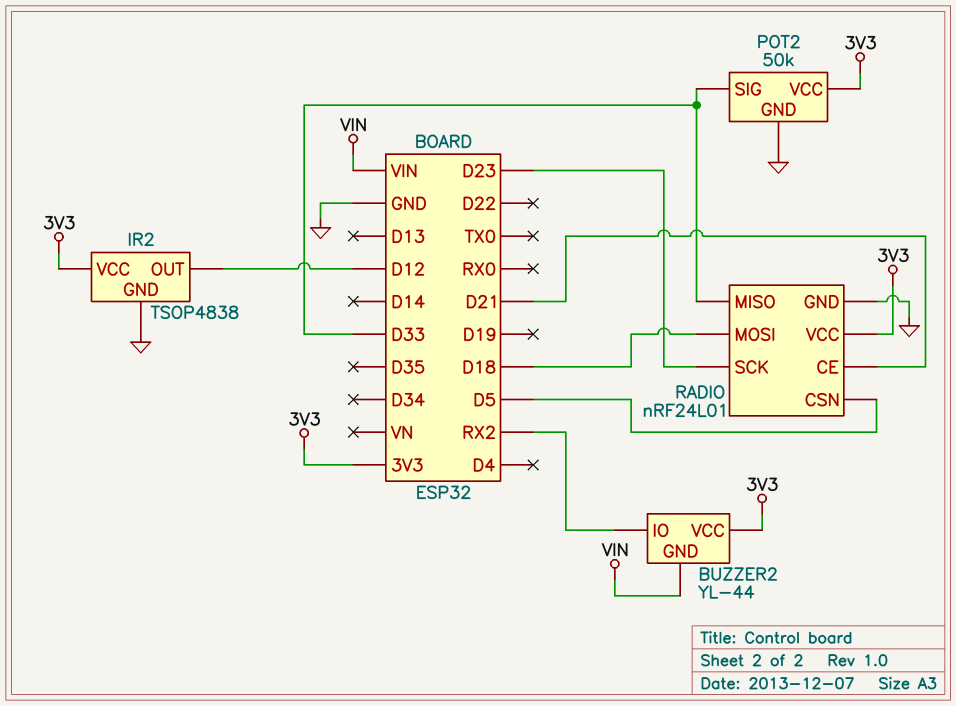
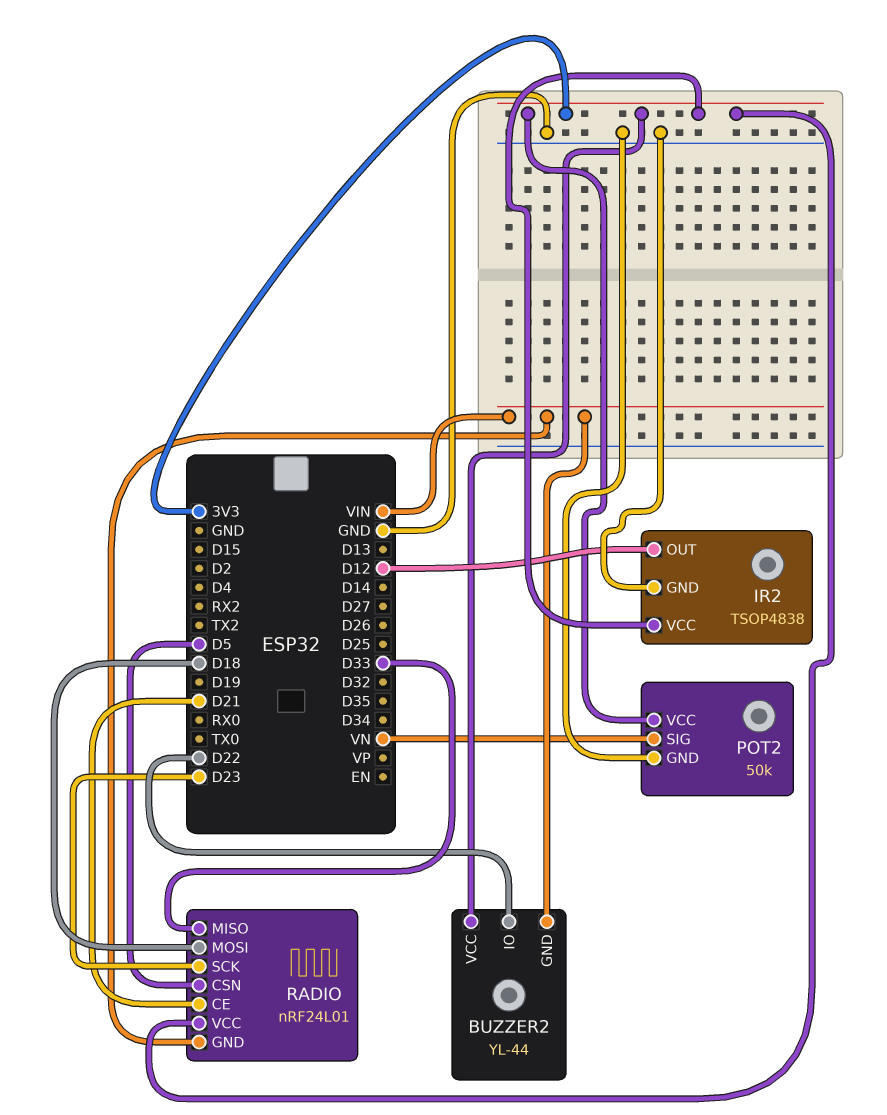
BUZZER2 pin IO: RX2 -> D22
POT2 pin SIG: D33 -> VN
RADIO pin GND: GND -> VIN

